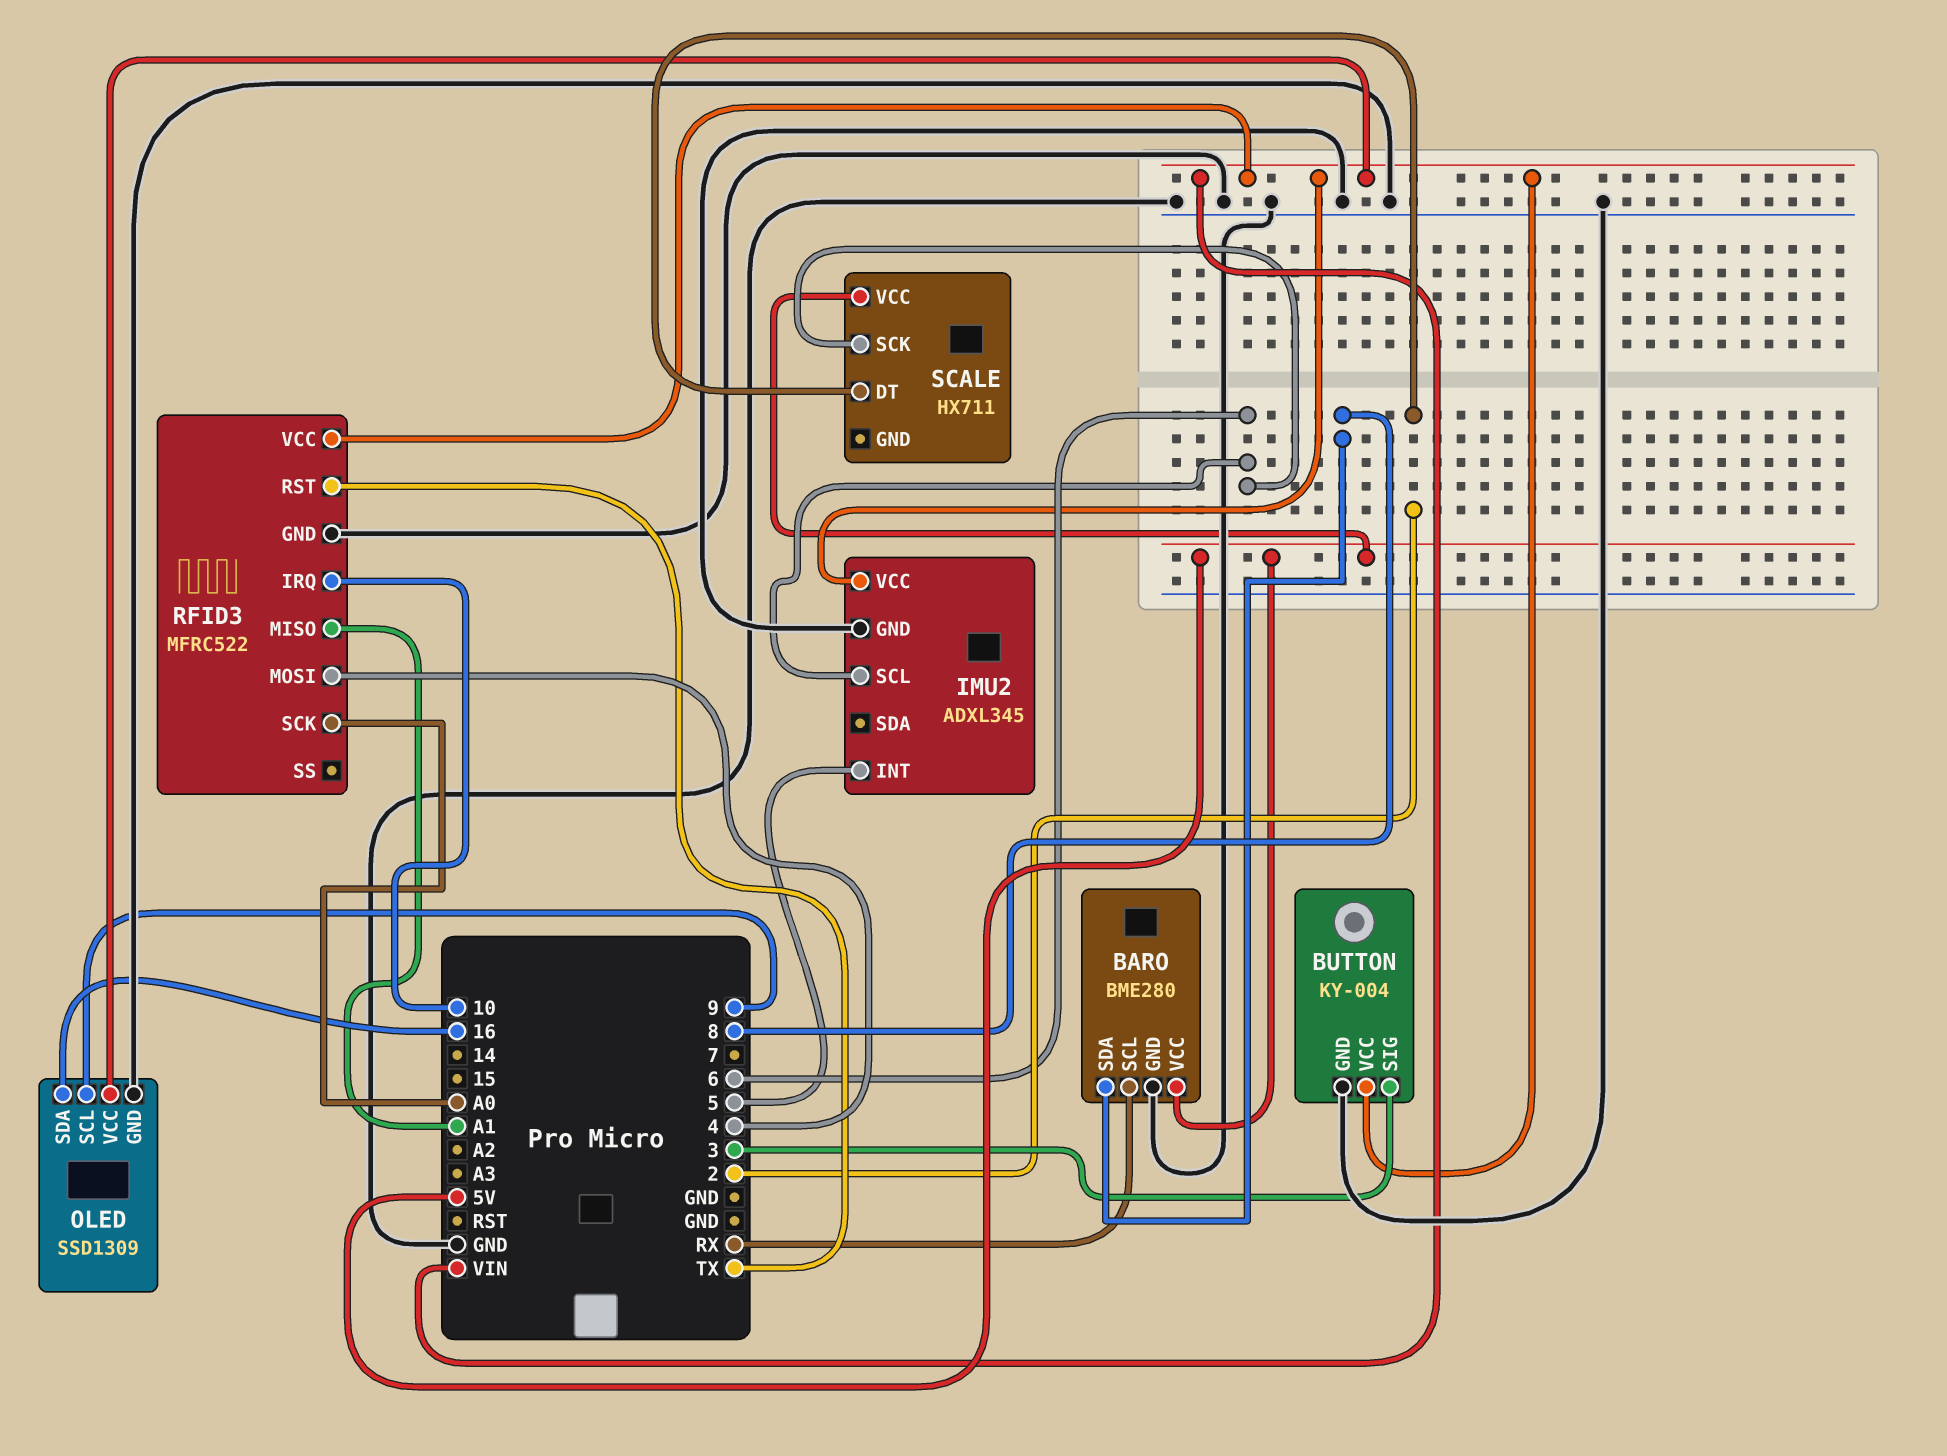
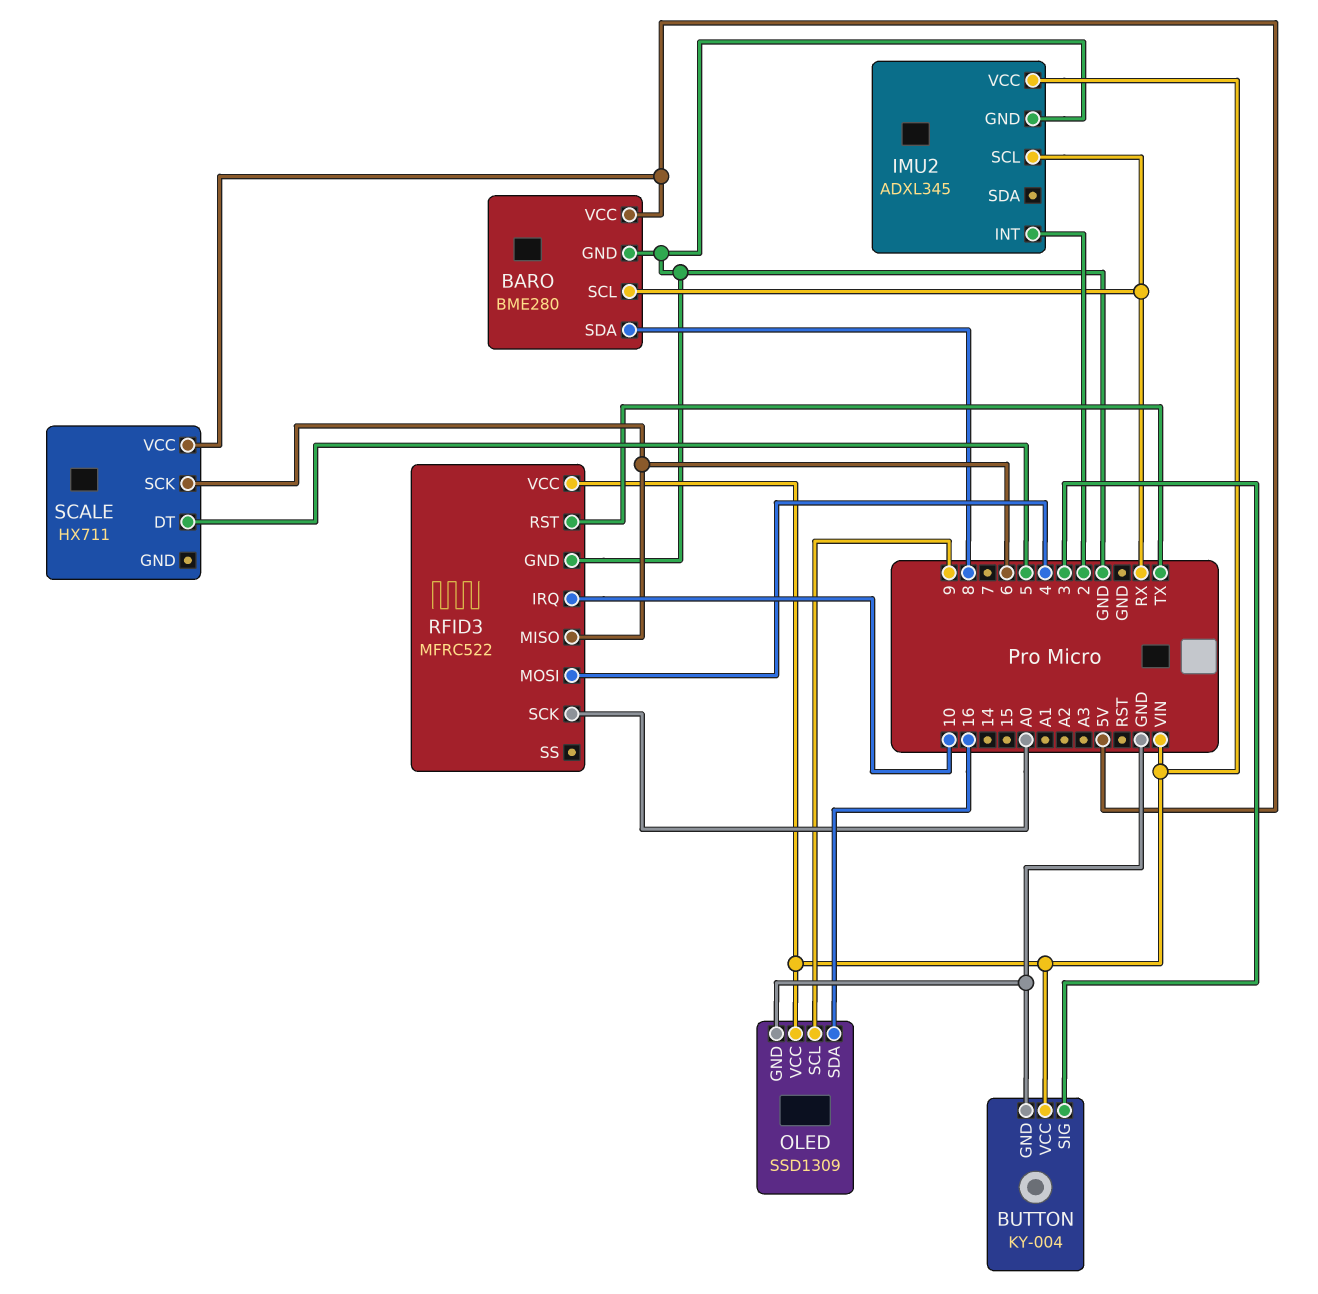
IMU2 pin INT: 5 -> 2
IMU2 pin SCL: 6 -> RX
RFID3 pin MISO: A1 -> 6
SCALE pin DT: 2 -> 5

